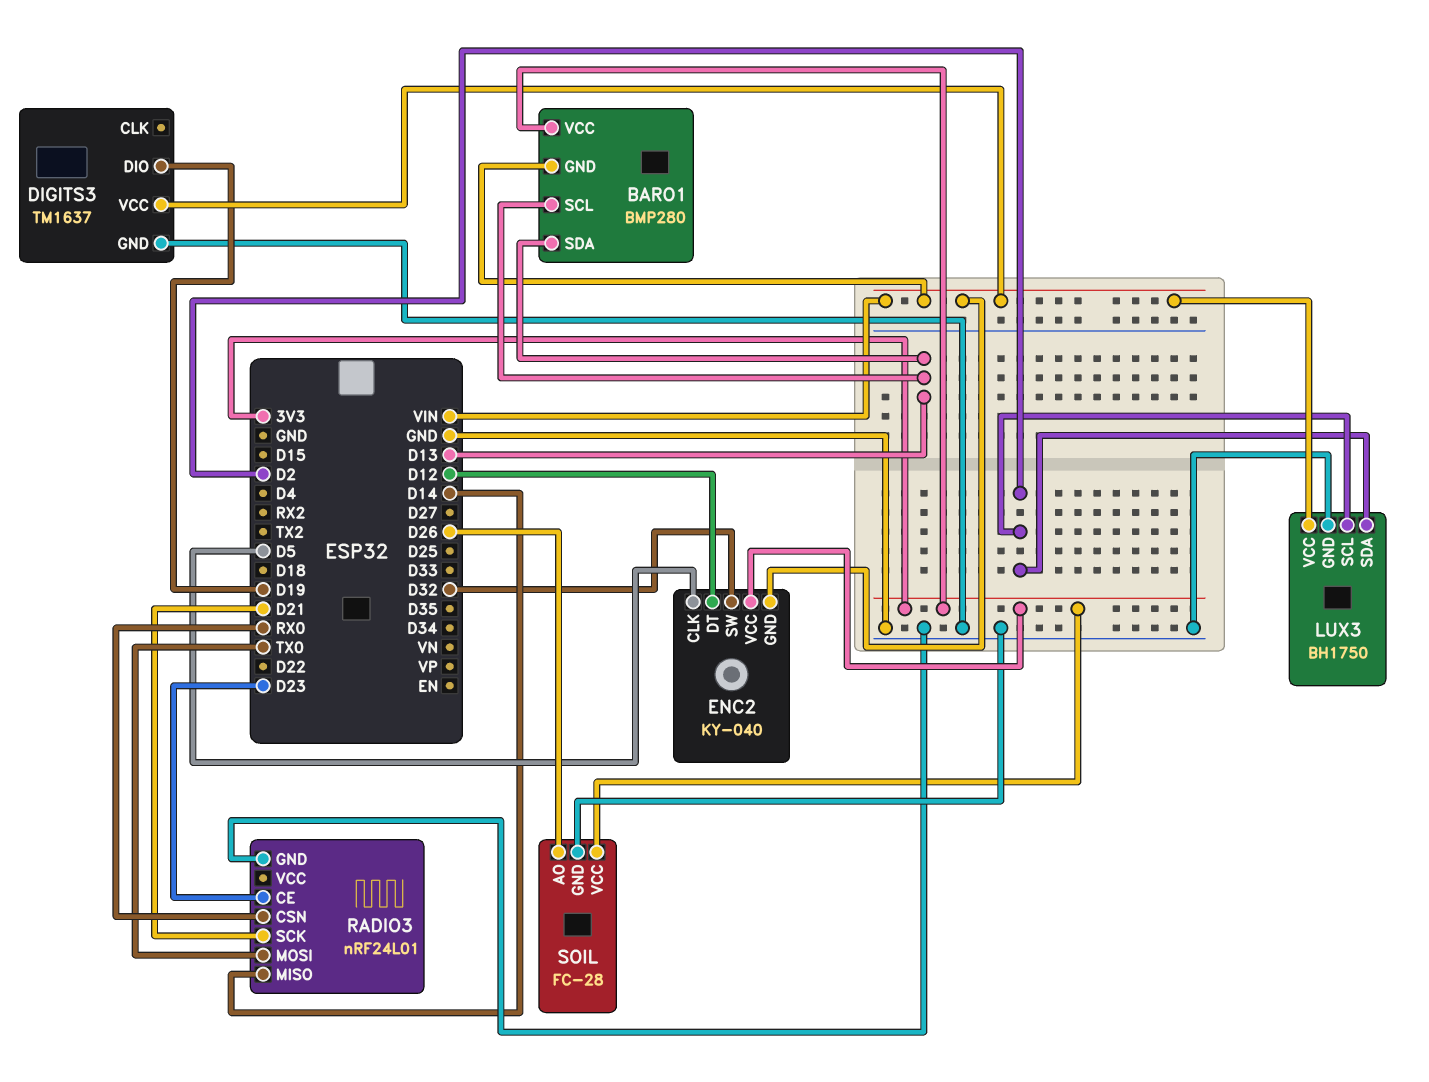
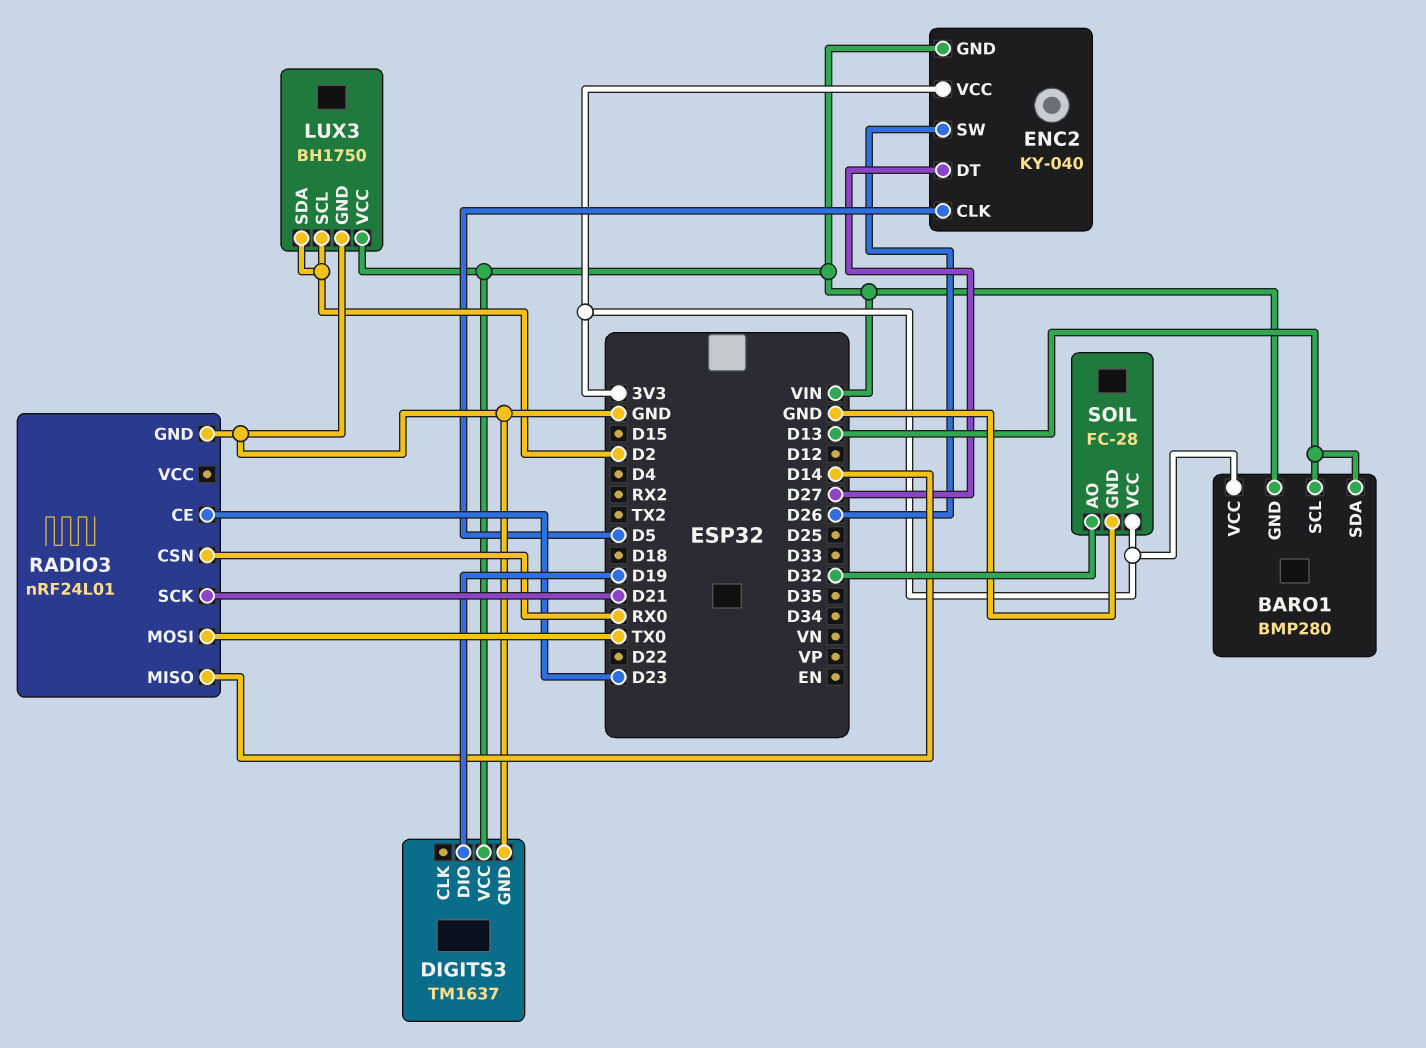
ENC2 pin DT: D12 -> D27
ENC2 pin SW: D32 -> D26
SOIL pin AO: D26 -> D32

